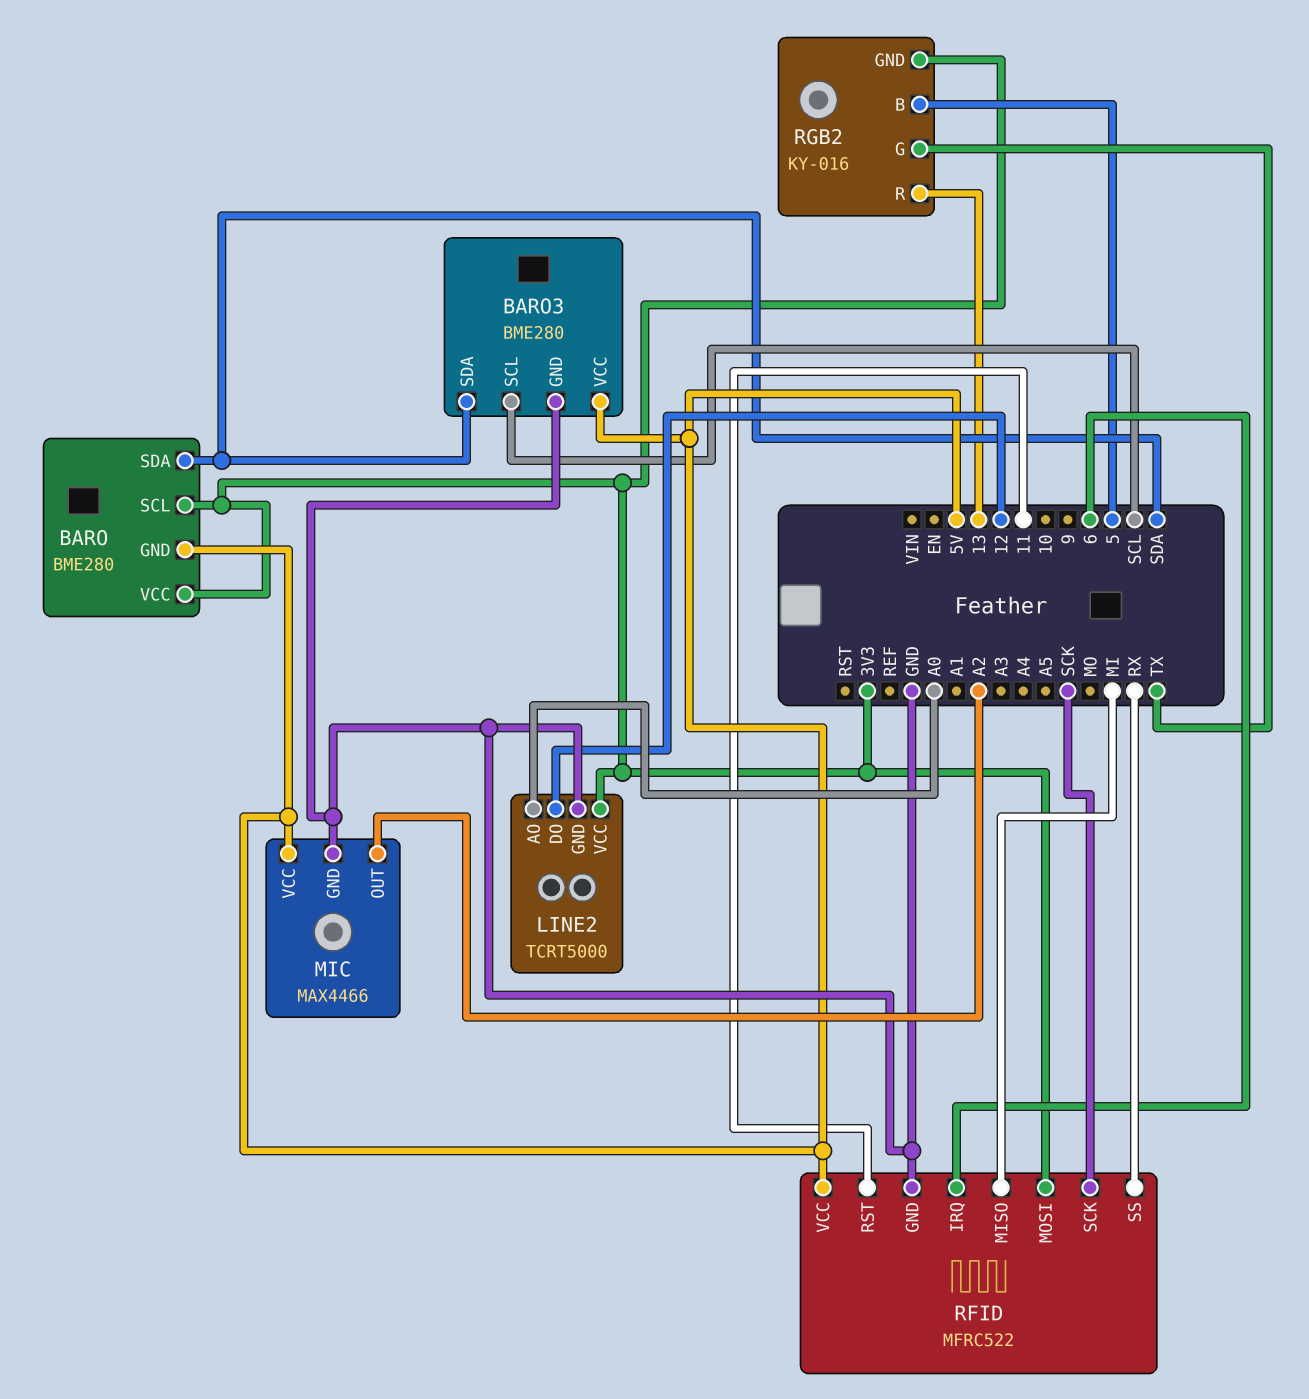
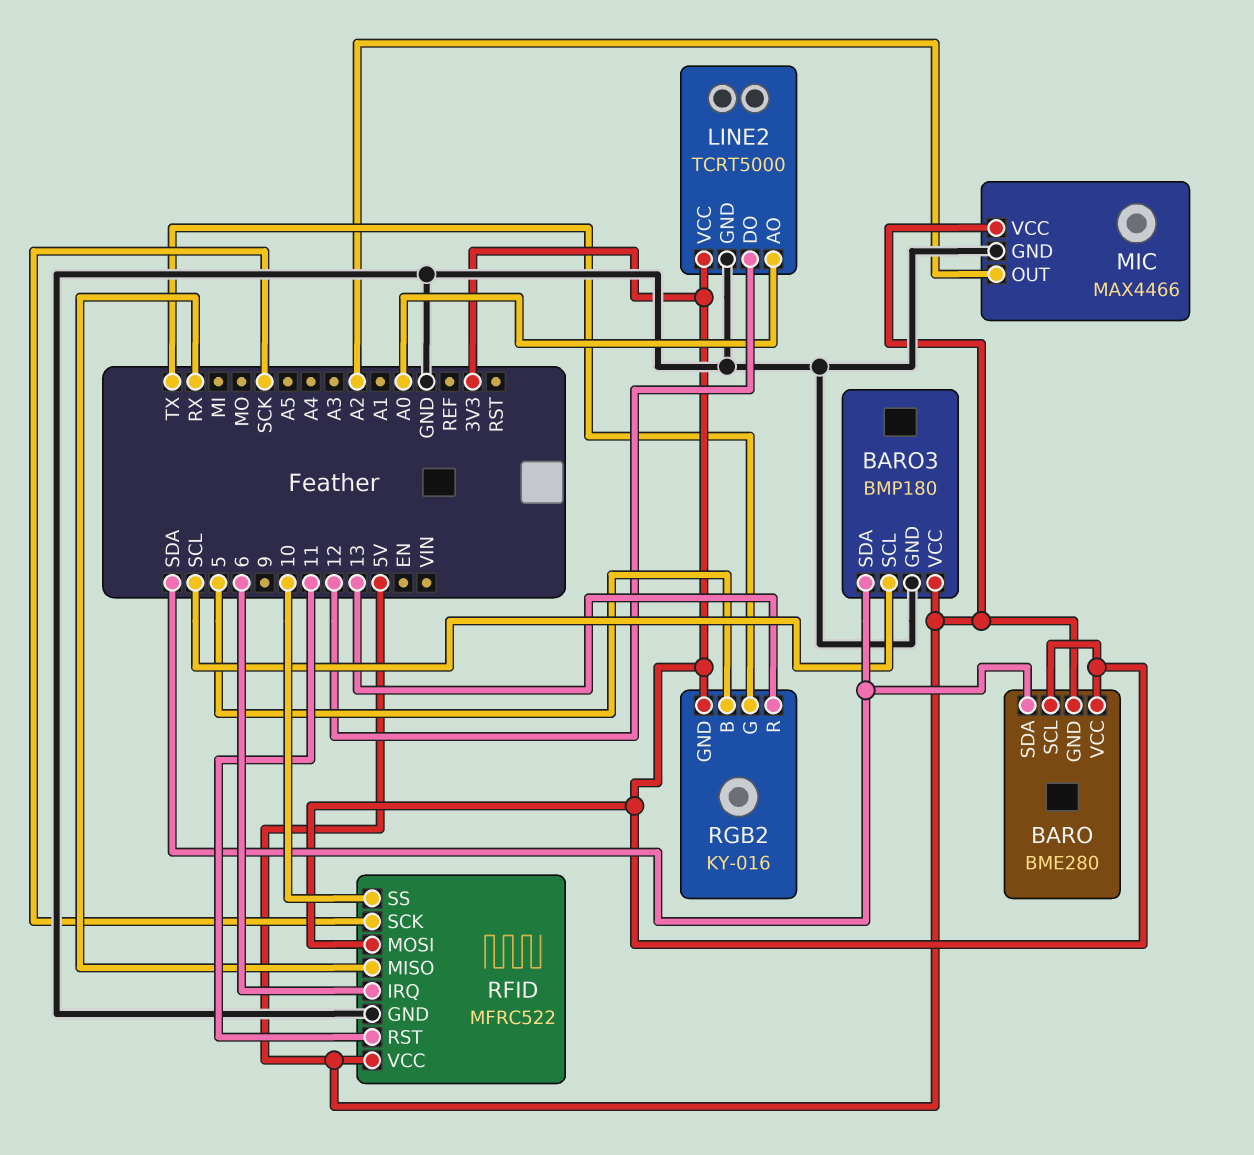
BARO3: BME280 -> BMP180
RFID pin MISO: MI -> RX
RFID pin SS: RX -> 10

